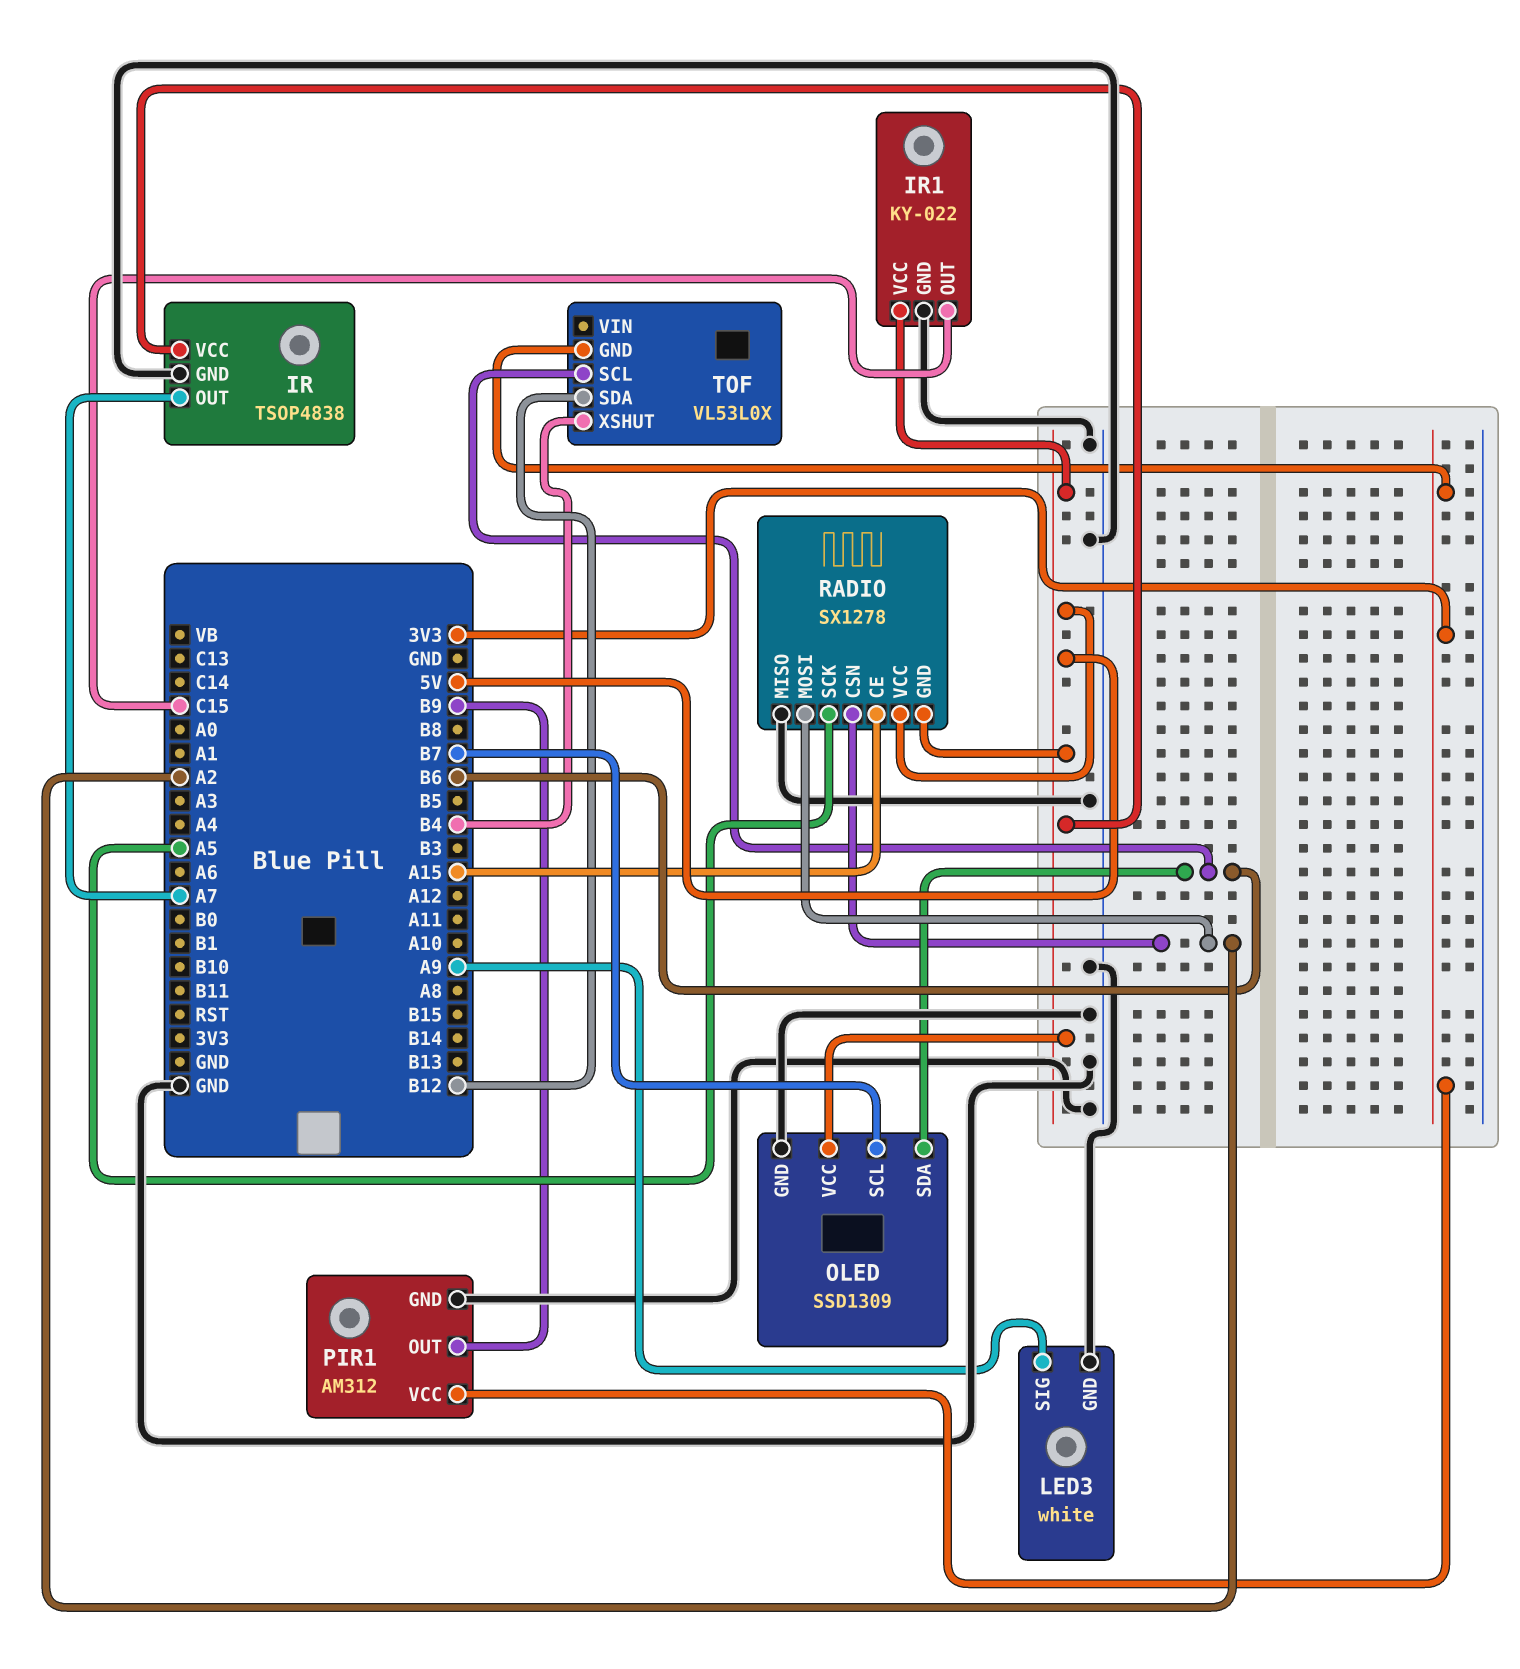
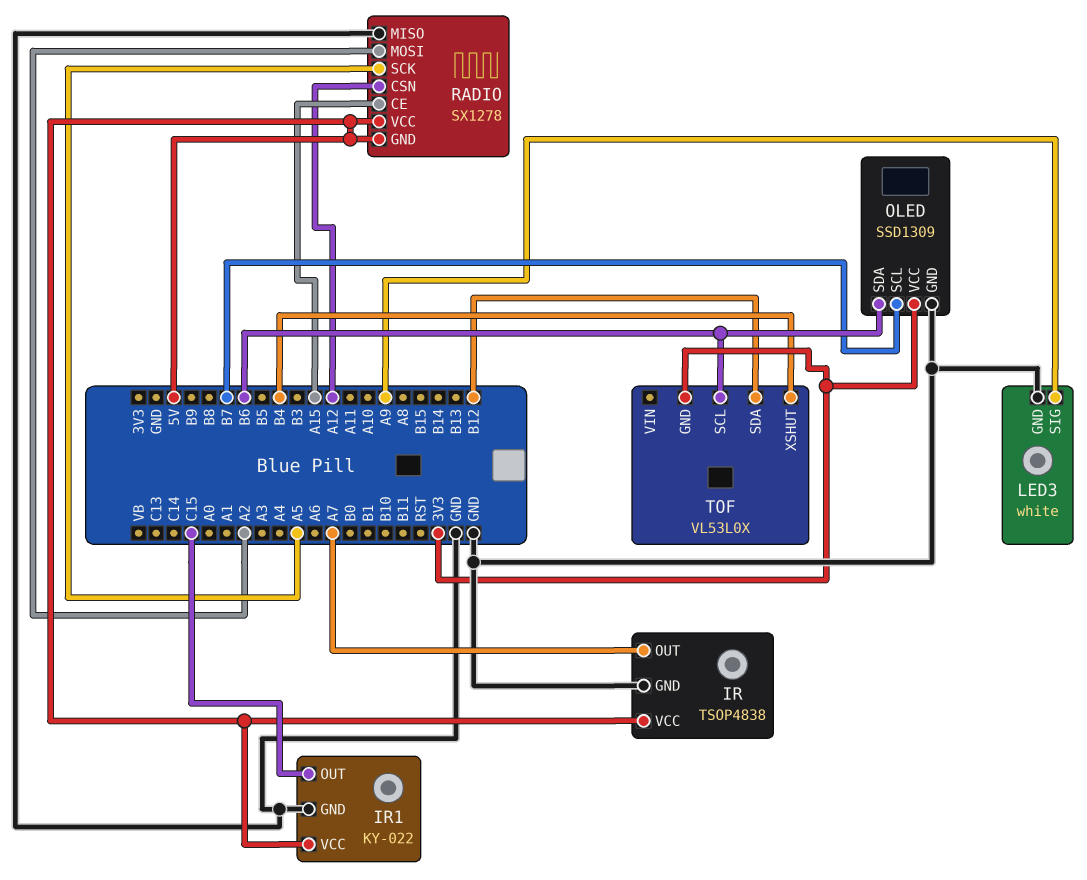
OLED pin VCC: 5V -> 3V3
PIR1: AM312 -> none
PIR1 pin GND: GND -> none
PIR1 pin OUT: B9 -> none
PIR1 pin VCC: 3V3 -> none
RADIO pin CSN: A2 -> A12

